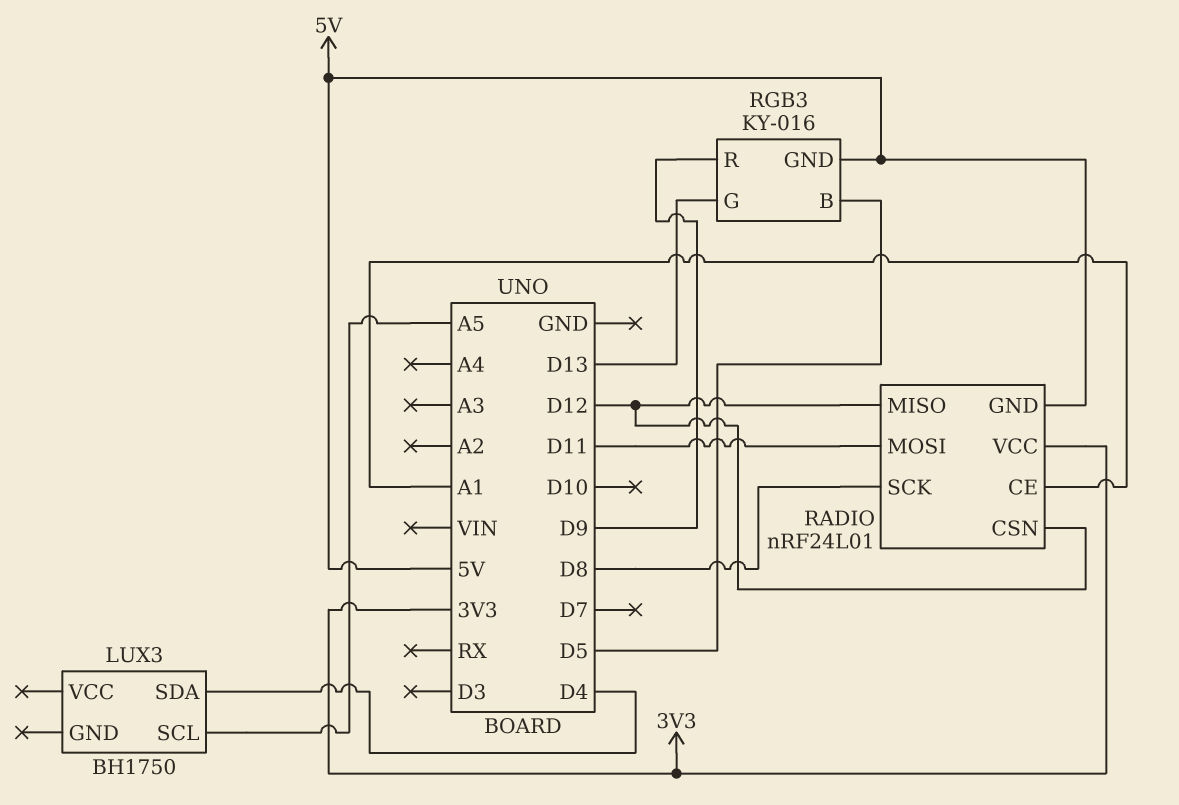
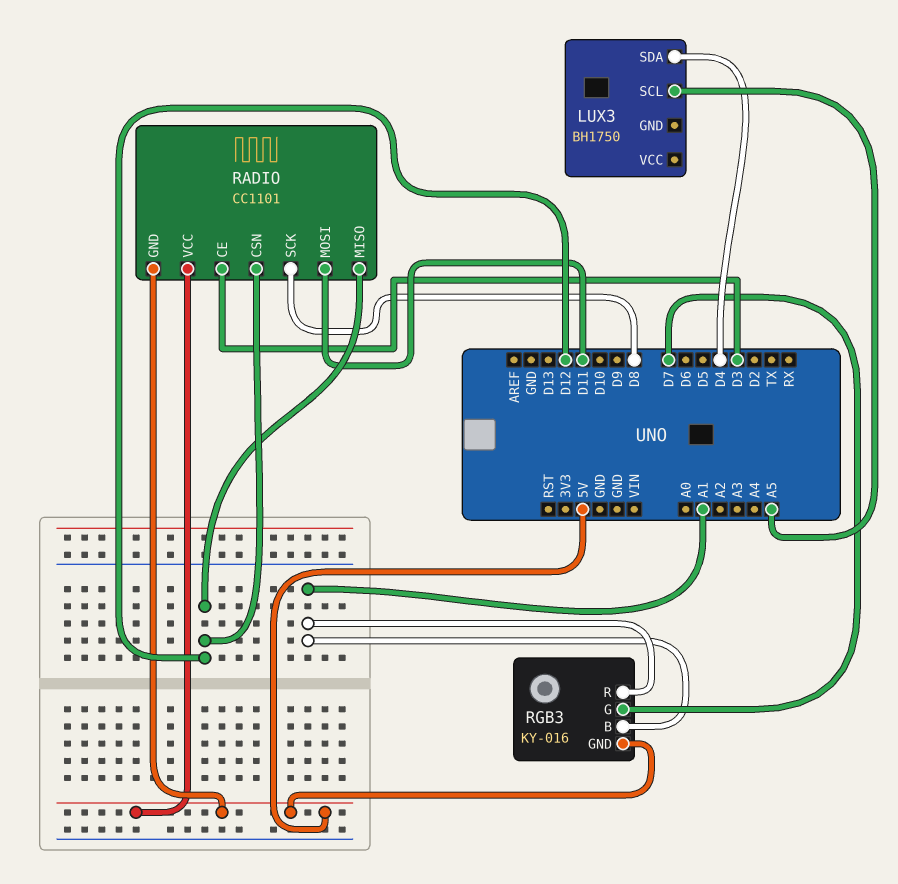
RADIO: nRF24L01 -> CC1101
RADIO pin CE: A1 -> D3
RADIO pin VCC: 3V3 -> 5V
RGB3 pin B: D5 -> A1
RGB3 pin G: D13 -> D7
RGB3 pin R: D9 -> A1

